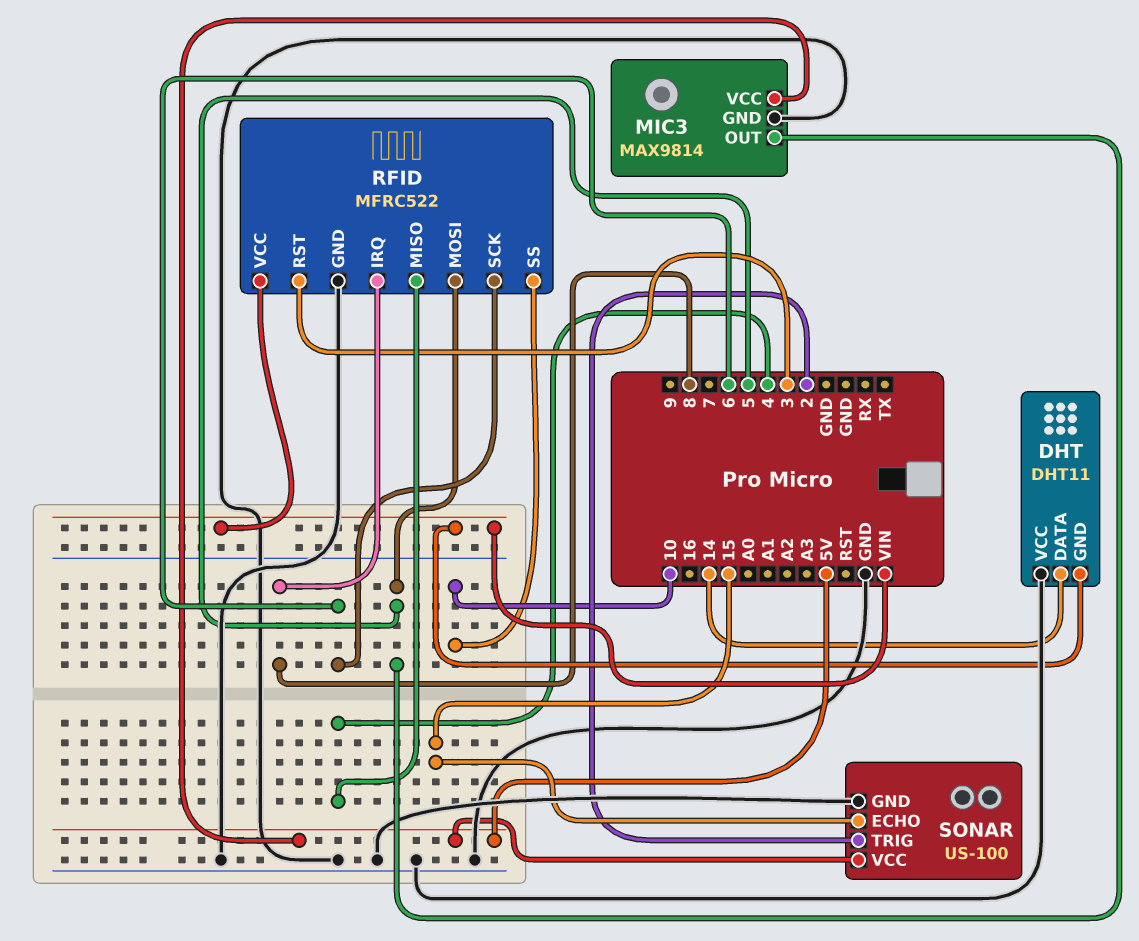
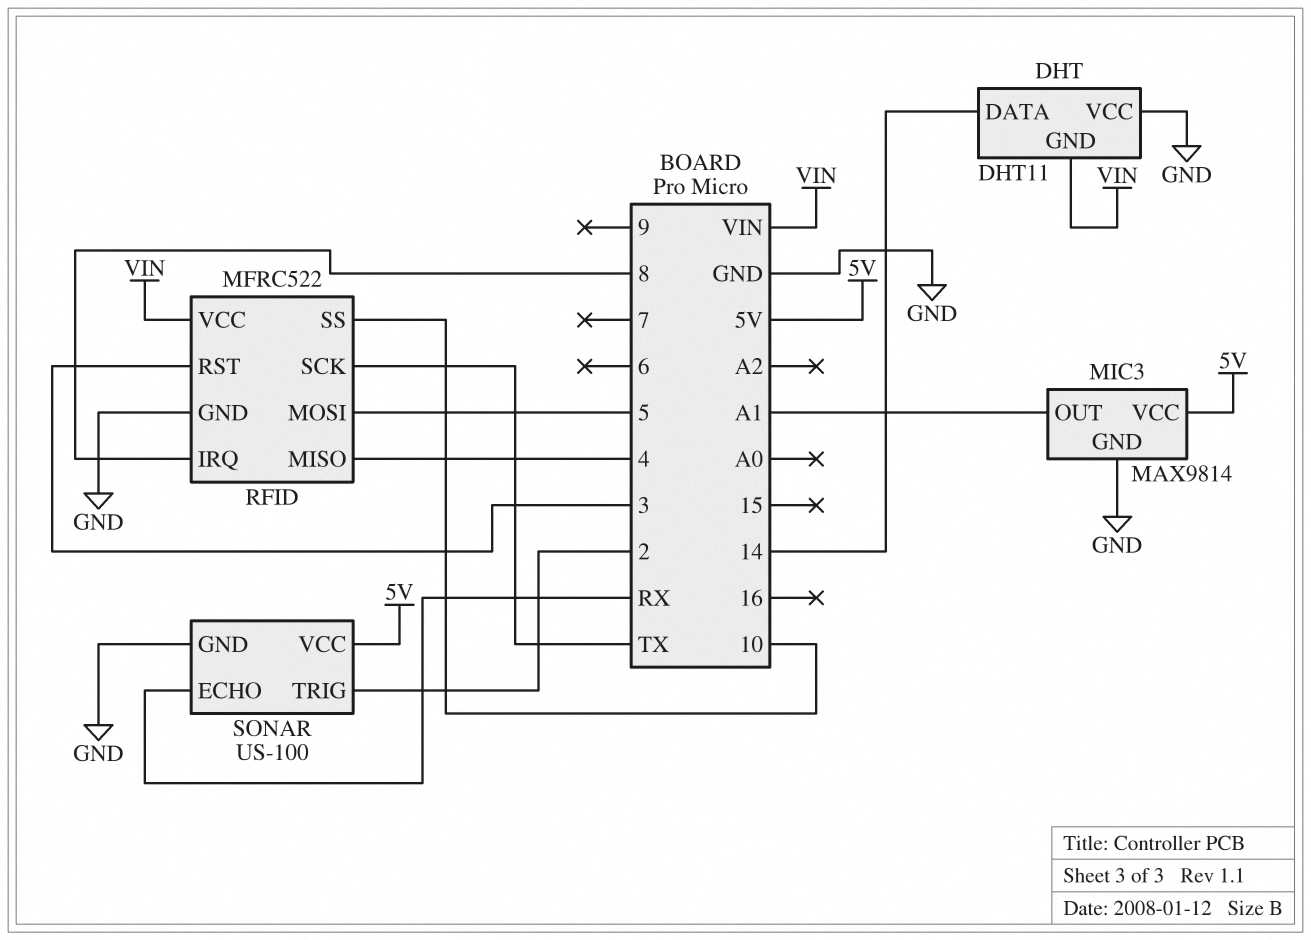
MIC3 pin OUT: 5 -> A1
RFID pin SCK: 6 -> TX
SONAR pin ECHO: 15 -> RX

